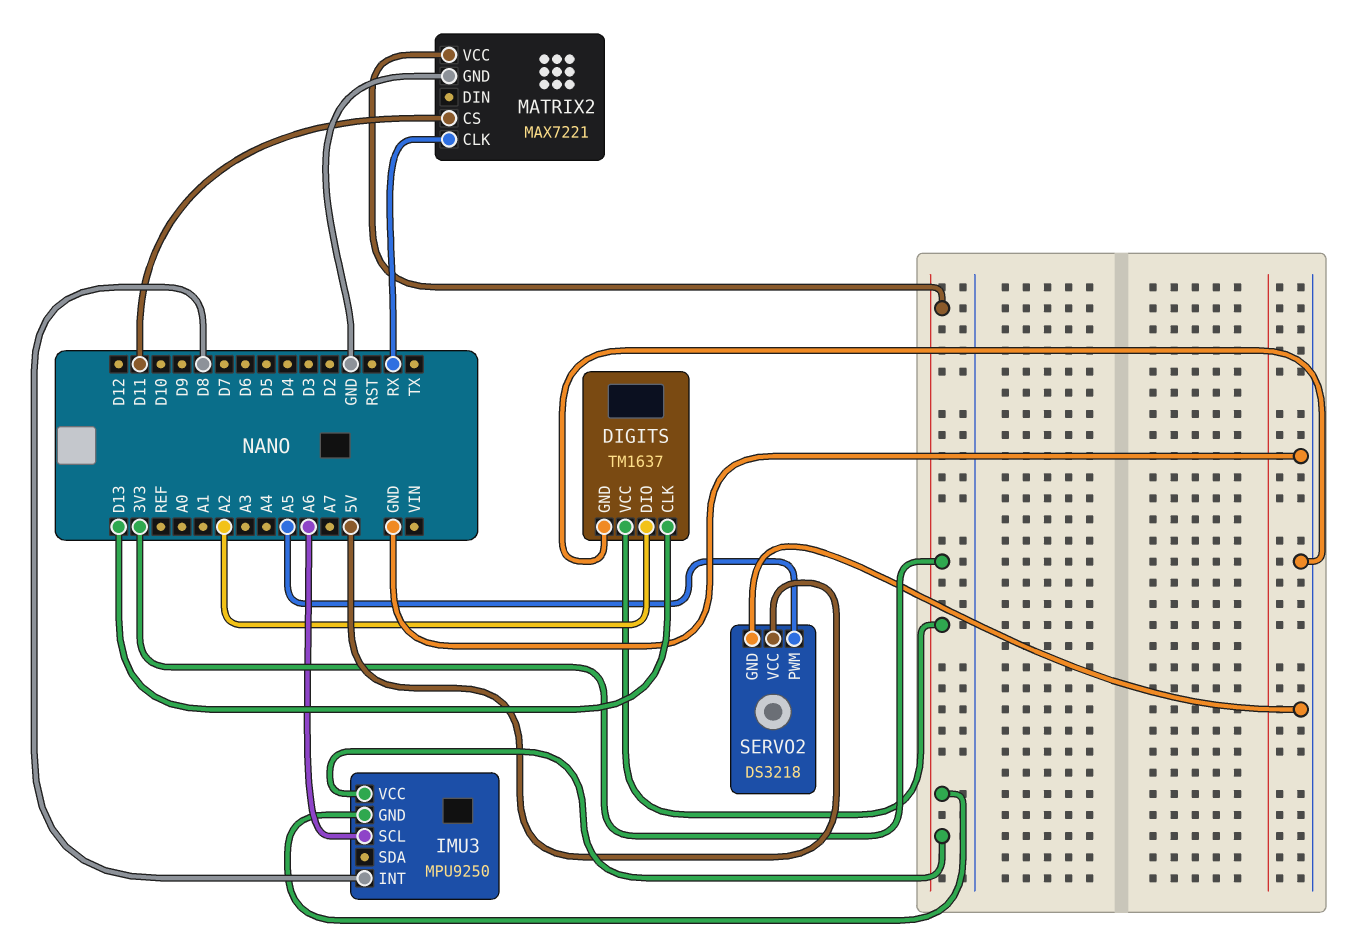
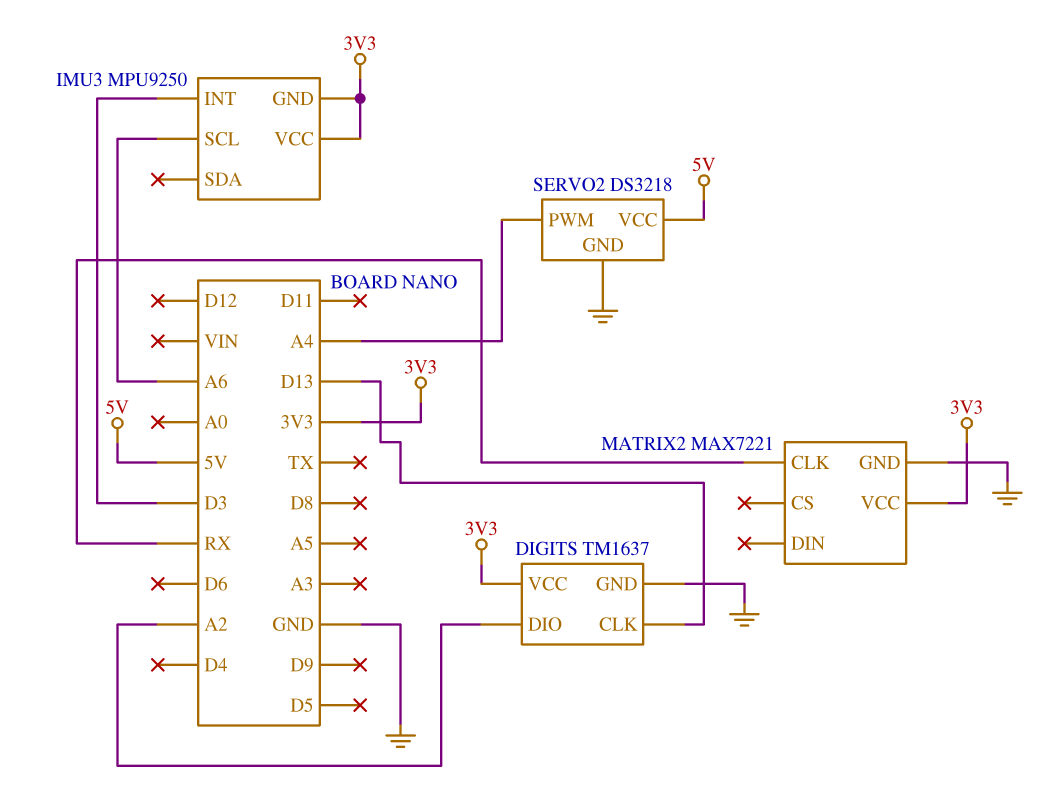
IMU3 pin INT: D8 -> D3
MATRIX2 pin CS: D11 -> none
SERVO2 pin PWM: A5 -> A4

